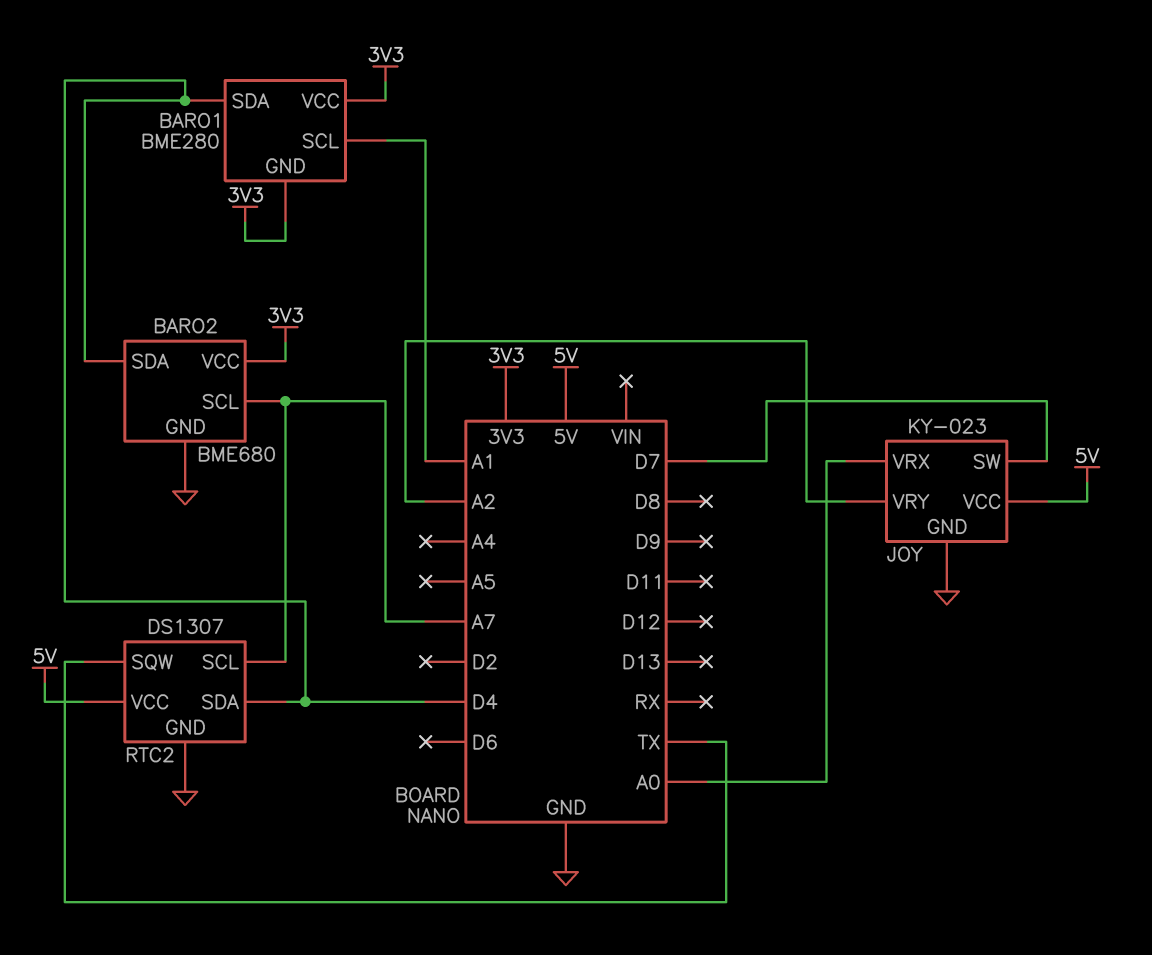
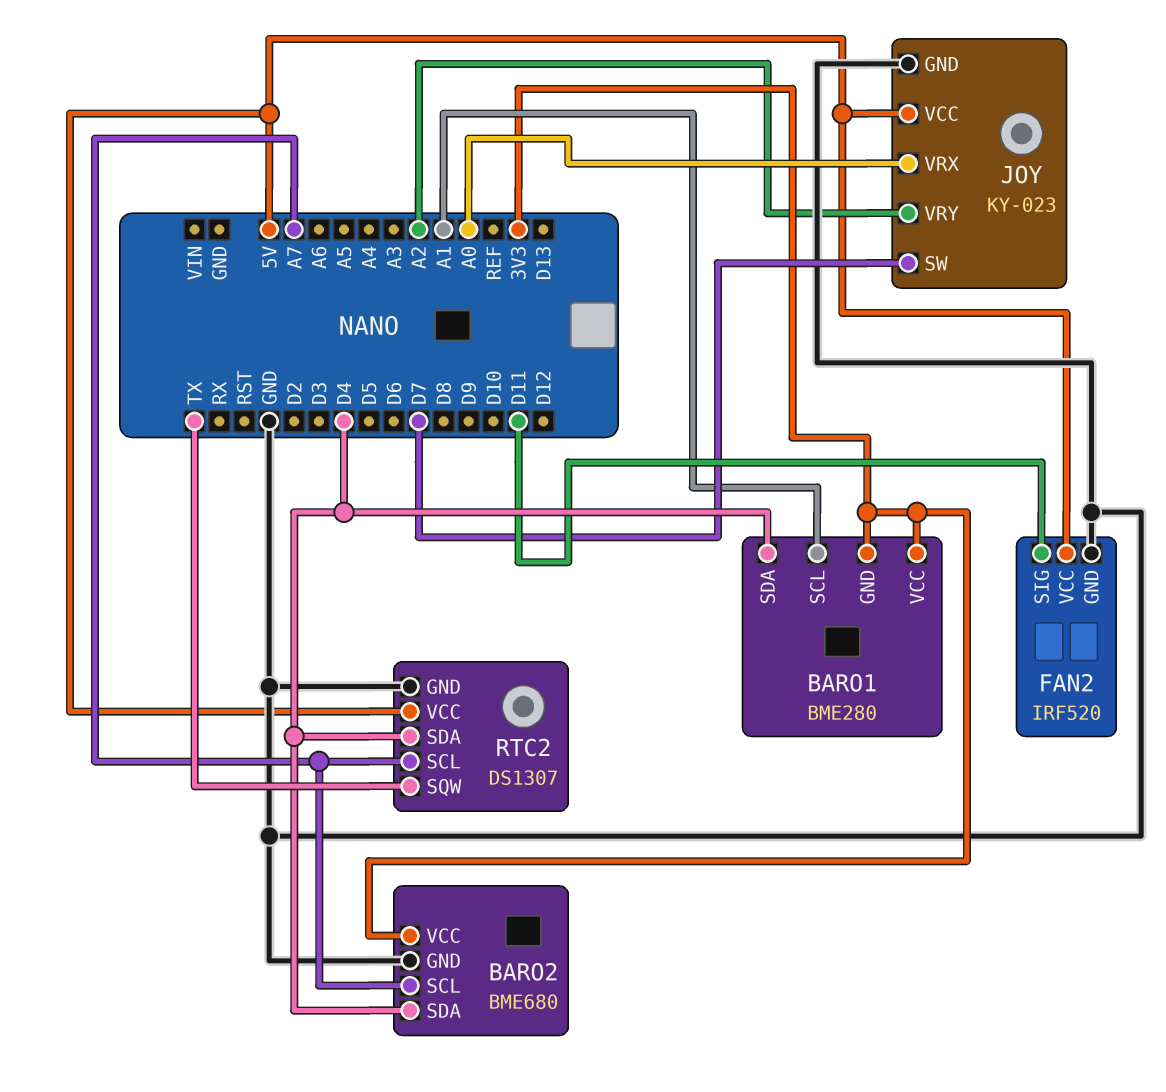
FAN2: none -> IRF520
FAN2 pin GND: none -> GND
FAN2 pin SIG: none -> D11
FAN2 pin VCC: none -> 5V

